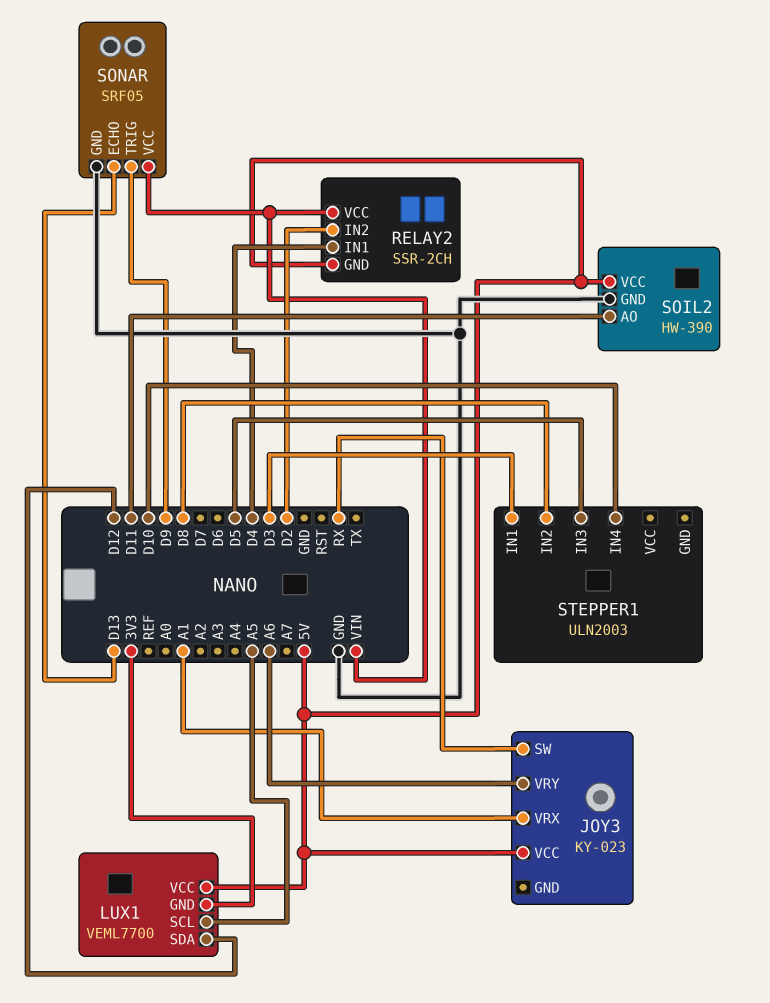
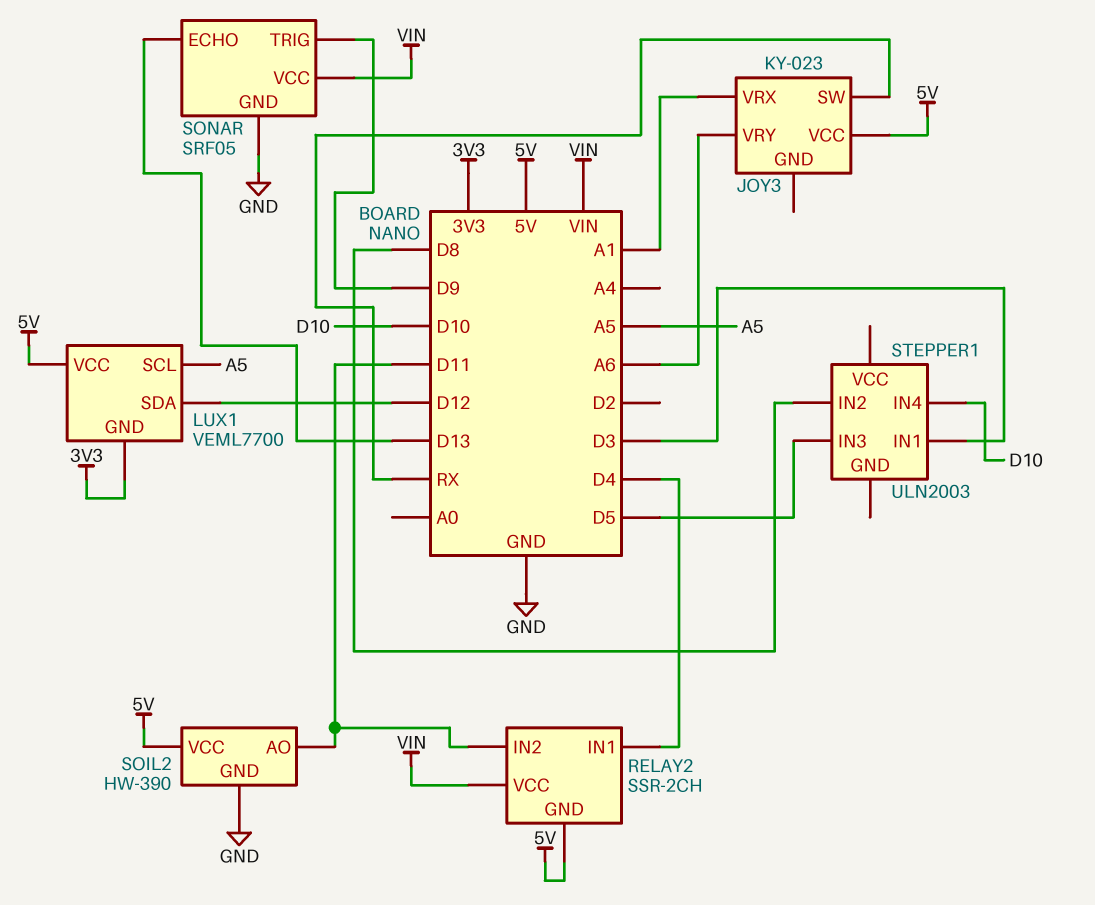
RELAY2 pin IN2: D2 -> D11

